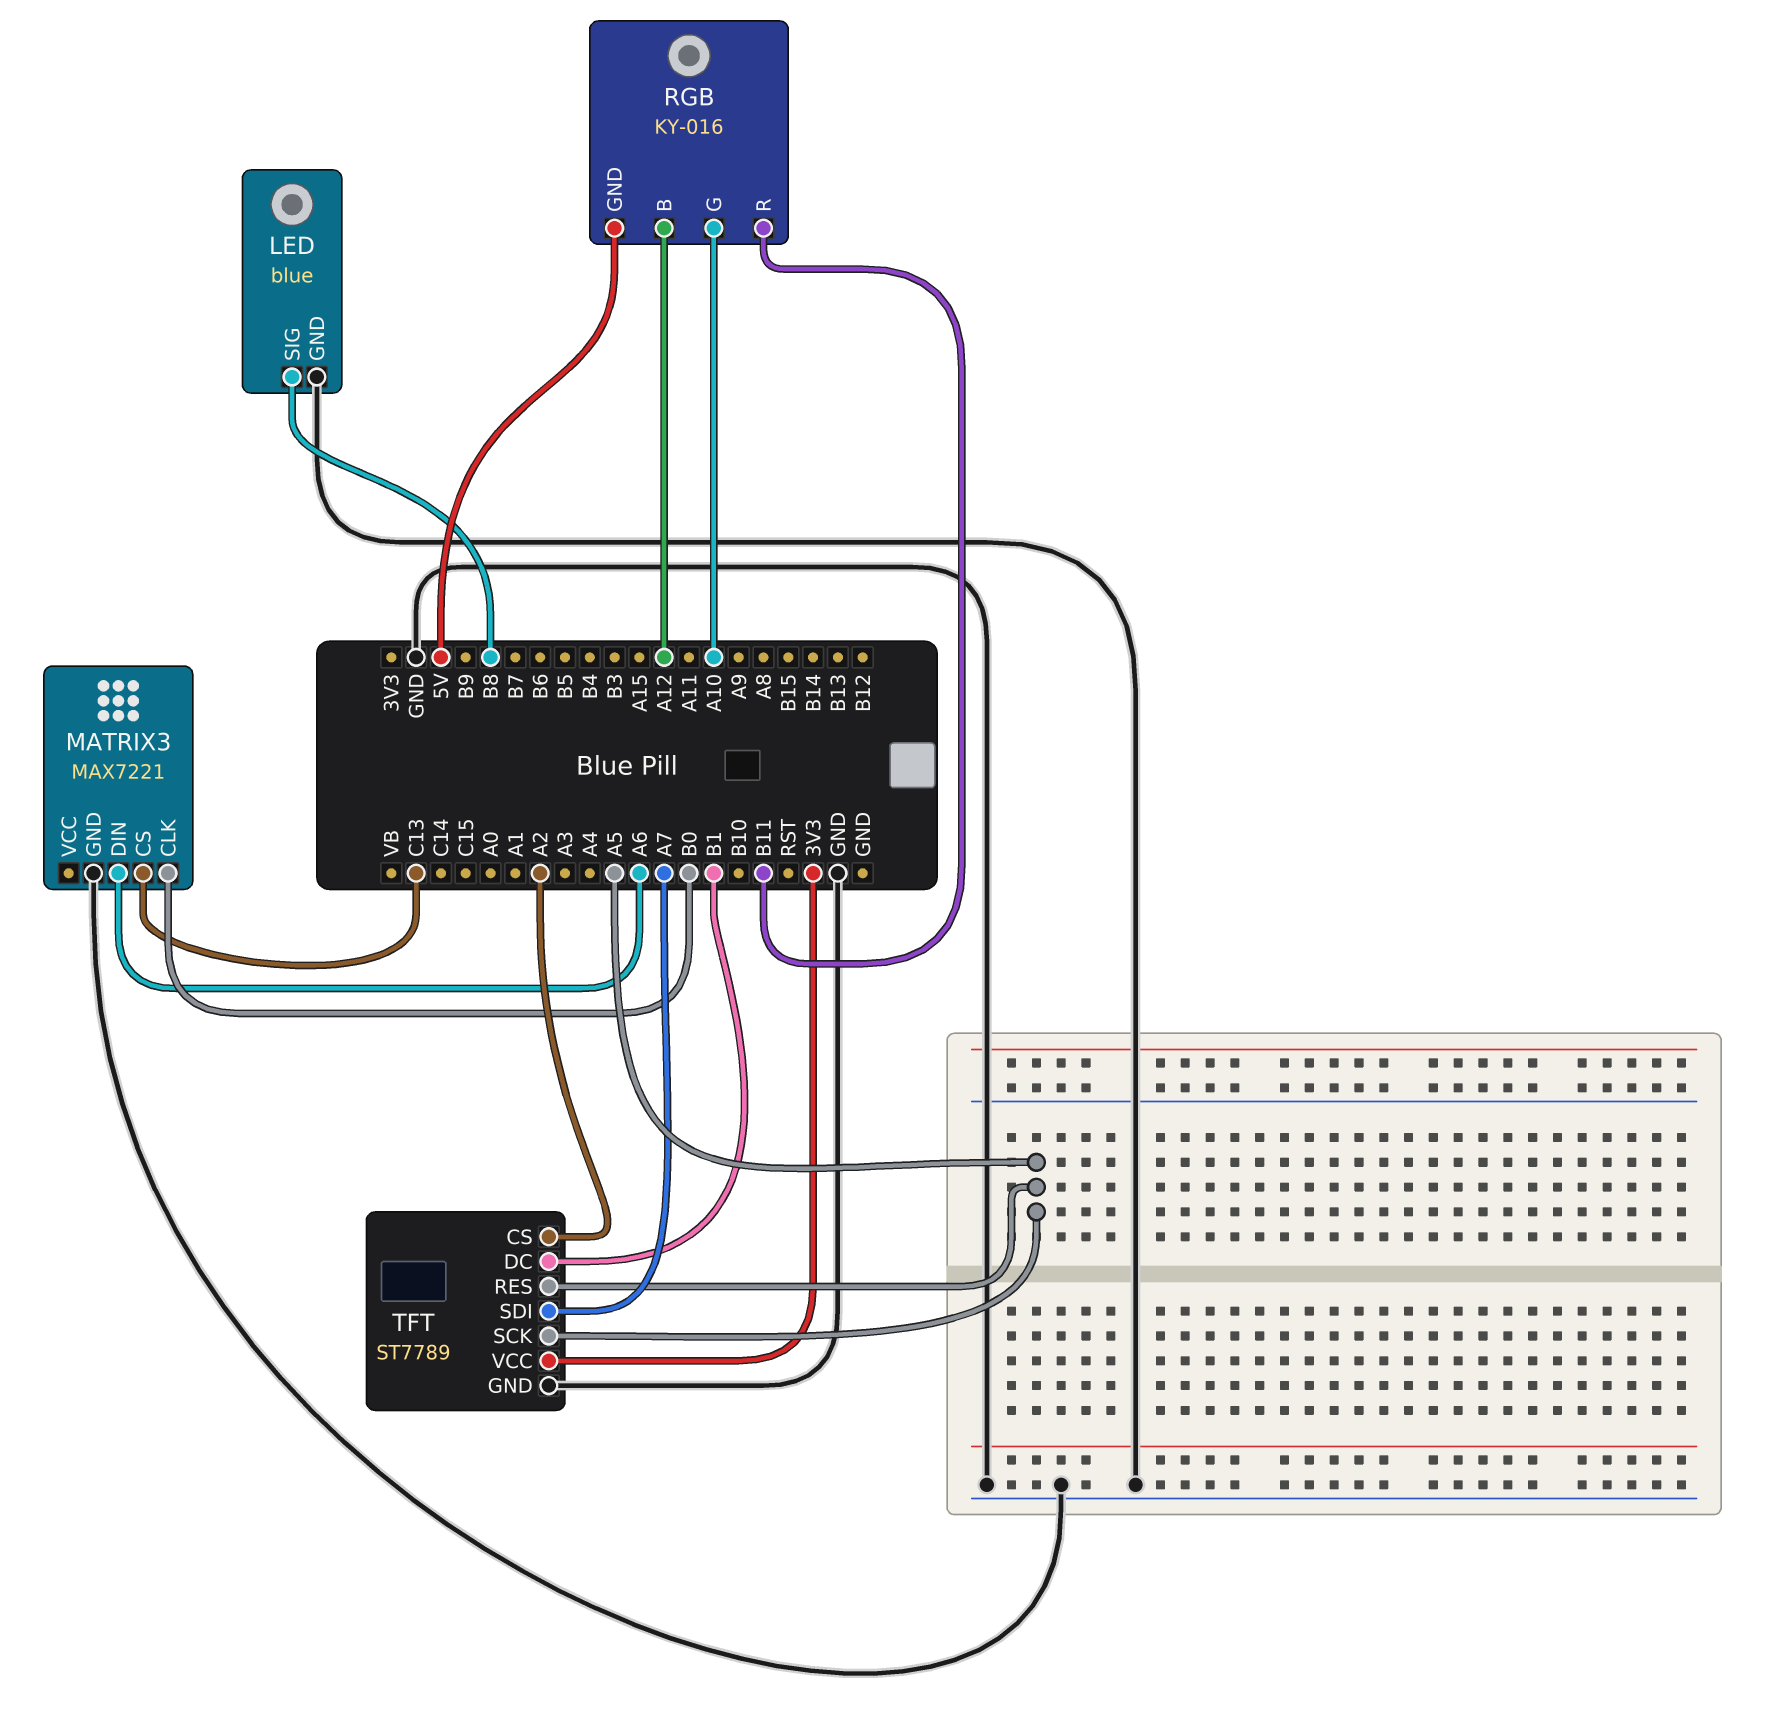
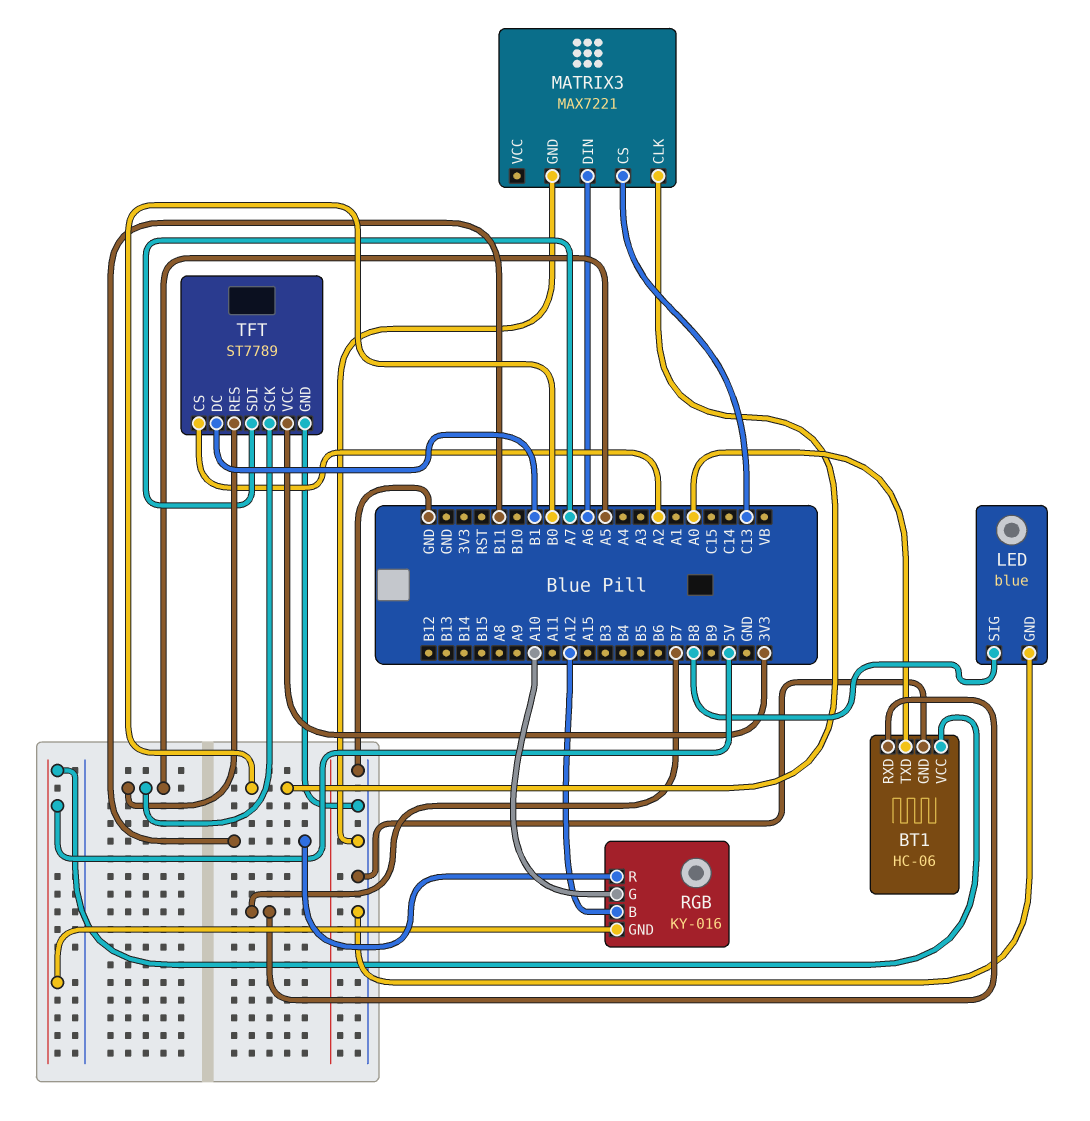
BT1: none -> HC-06
BT1 pin GND: none -> GND
BT1 pin RXD: none -> B7
BT1 pin TXD: none -> A0
BT1 pin VCC: none -> 5V

